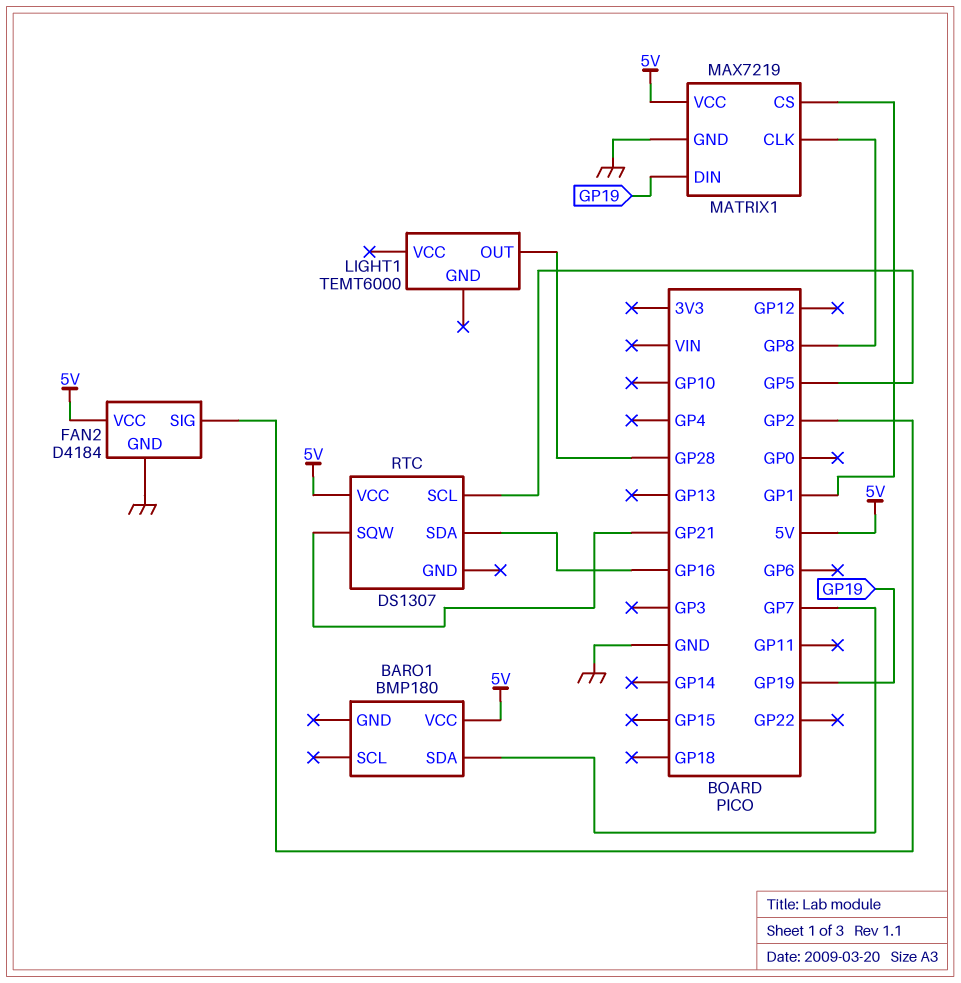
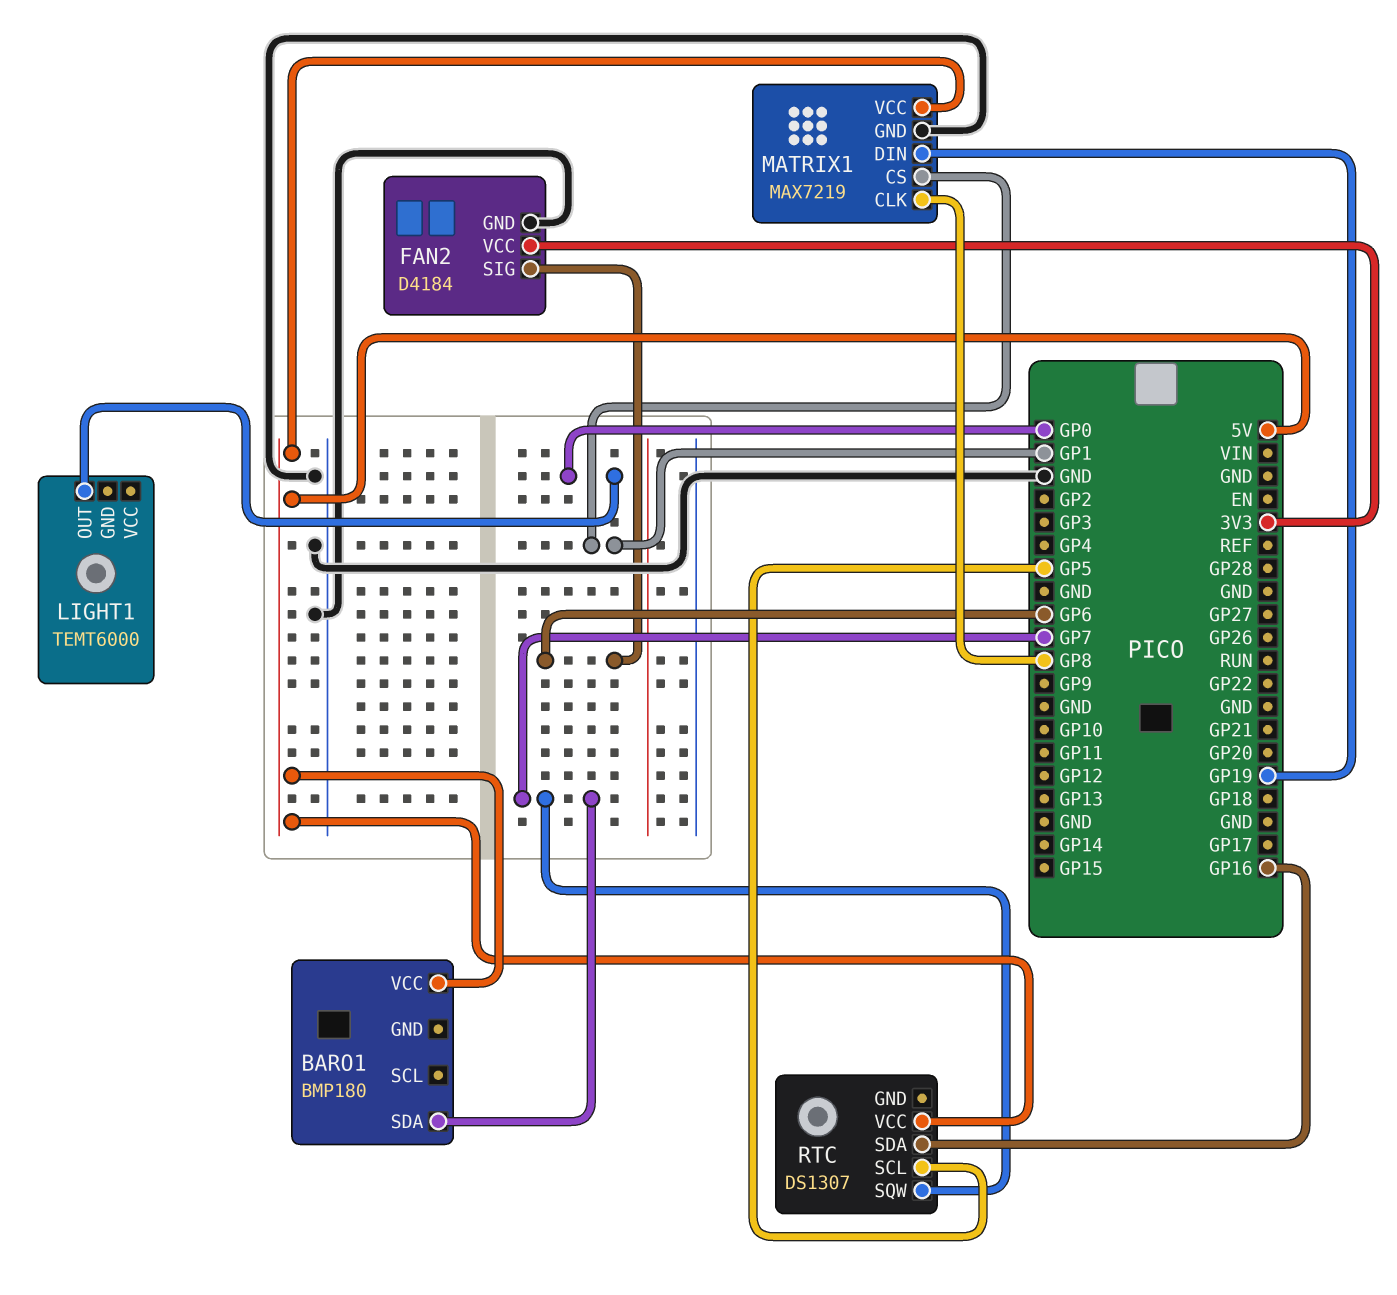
FAN2 pin SIG: GP2 -> GP6
FAN2 pin VCC: 5V -> 3V3
LIGHT1 pin OUT: GP28 -> GP0
RTC pin SQW: GP21 -> GP7

